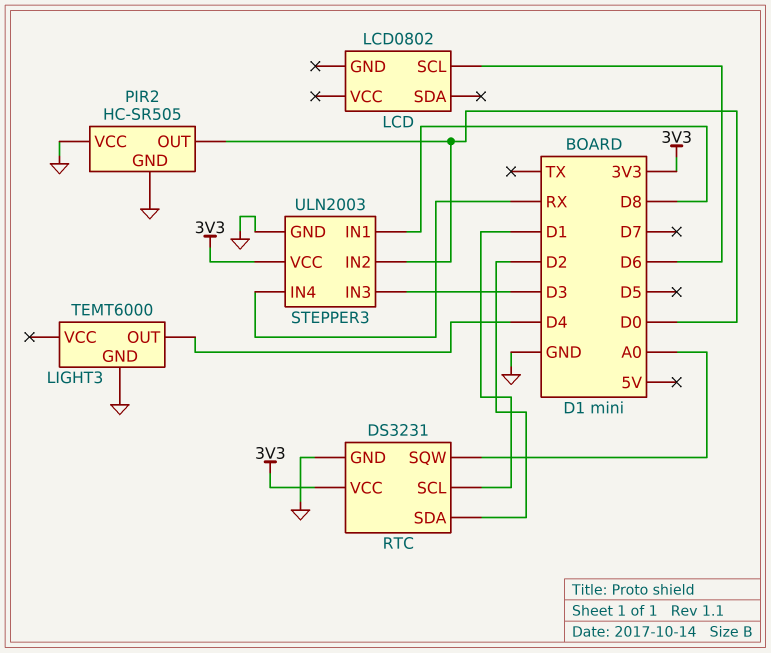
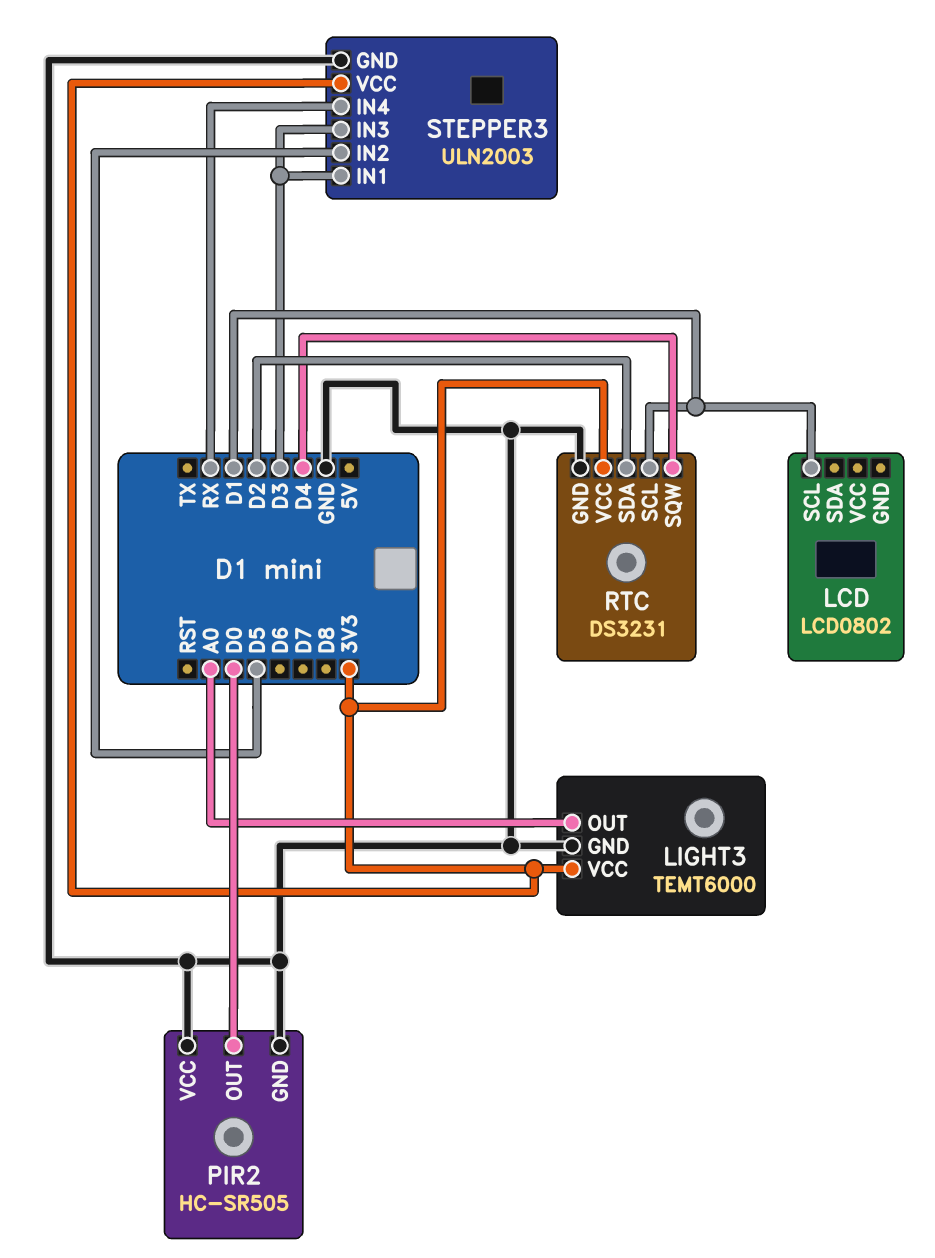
LCD pin SCL: D6 -> D1
LIGHT3 pin OUT: D4 -> A0
LIGHT3 pin VCC: none -> 3V3
RTC pin SQW: A0 -> D4
STEPPER3 pin IN1: D8 -> D3
STEPPER3 pin IN2: D0 -> D5

